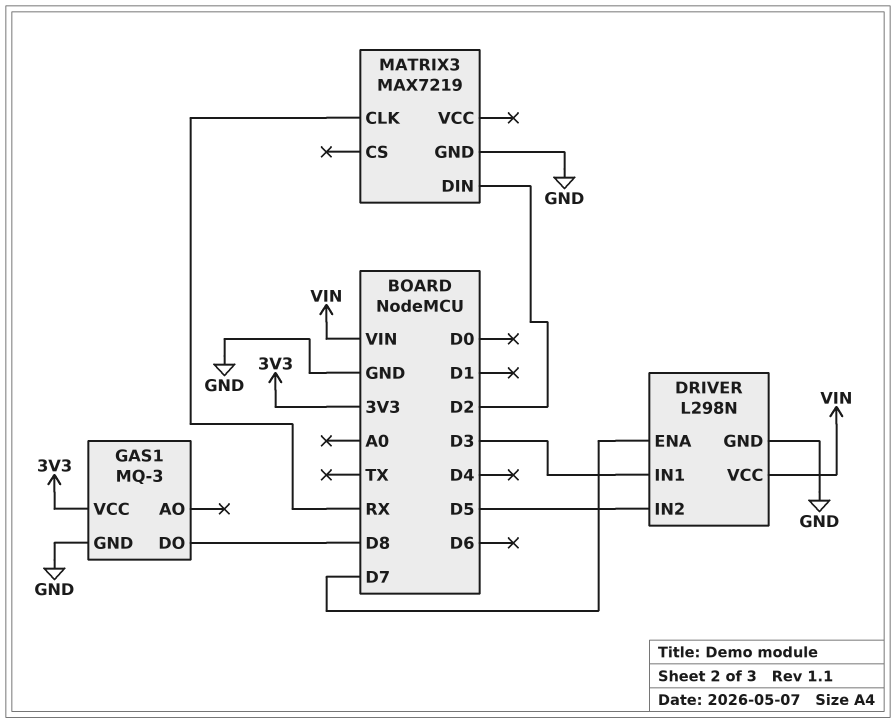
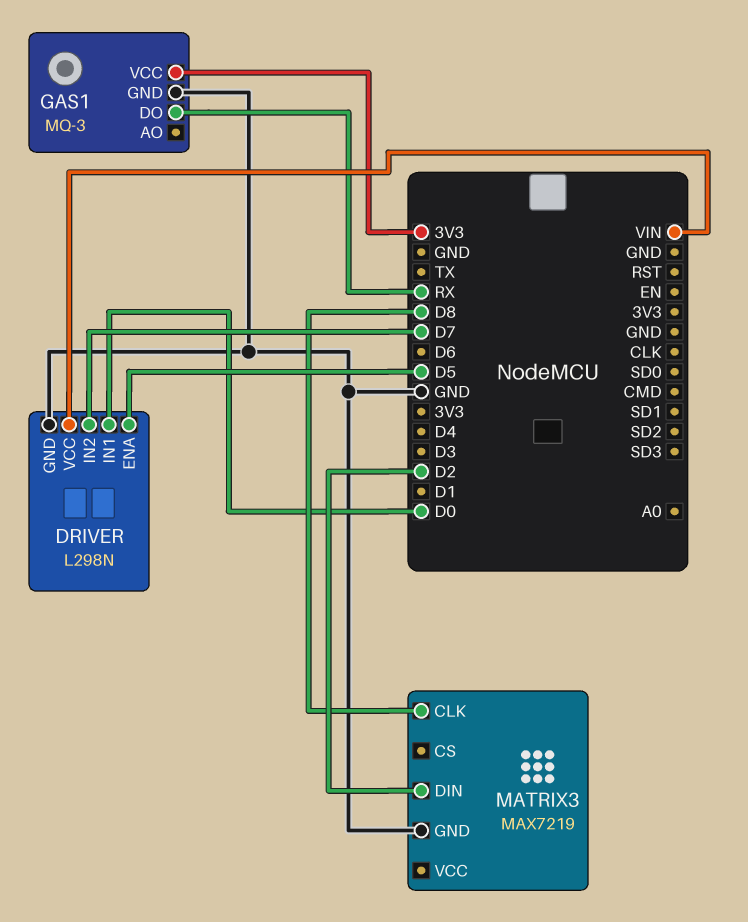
DRIVER pin ENA: D7 -> D5
DRIVER pin IN1: D3 -> D0
DRIVER pin IN2: D5 -> D7
GAS1 pin DO: D8 -> RX
MATRIX3 pin CLK: RX -> D8

